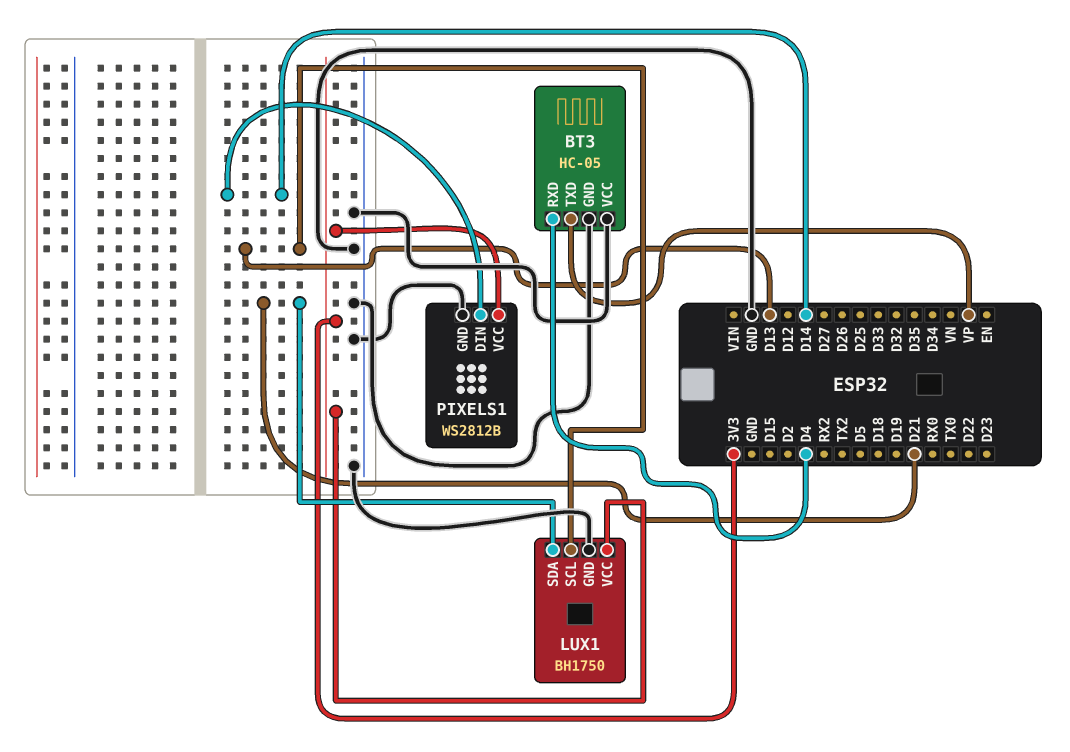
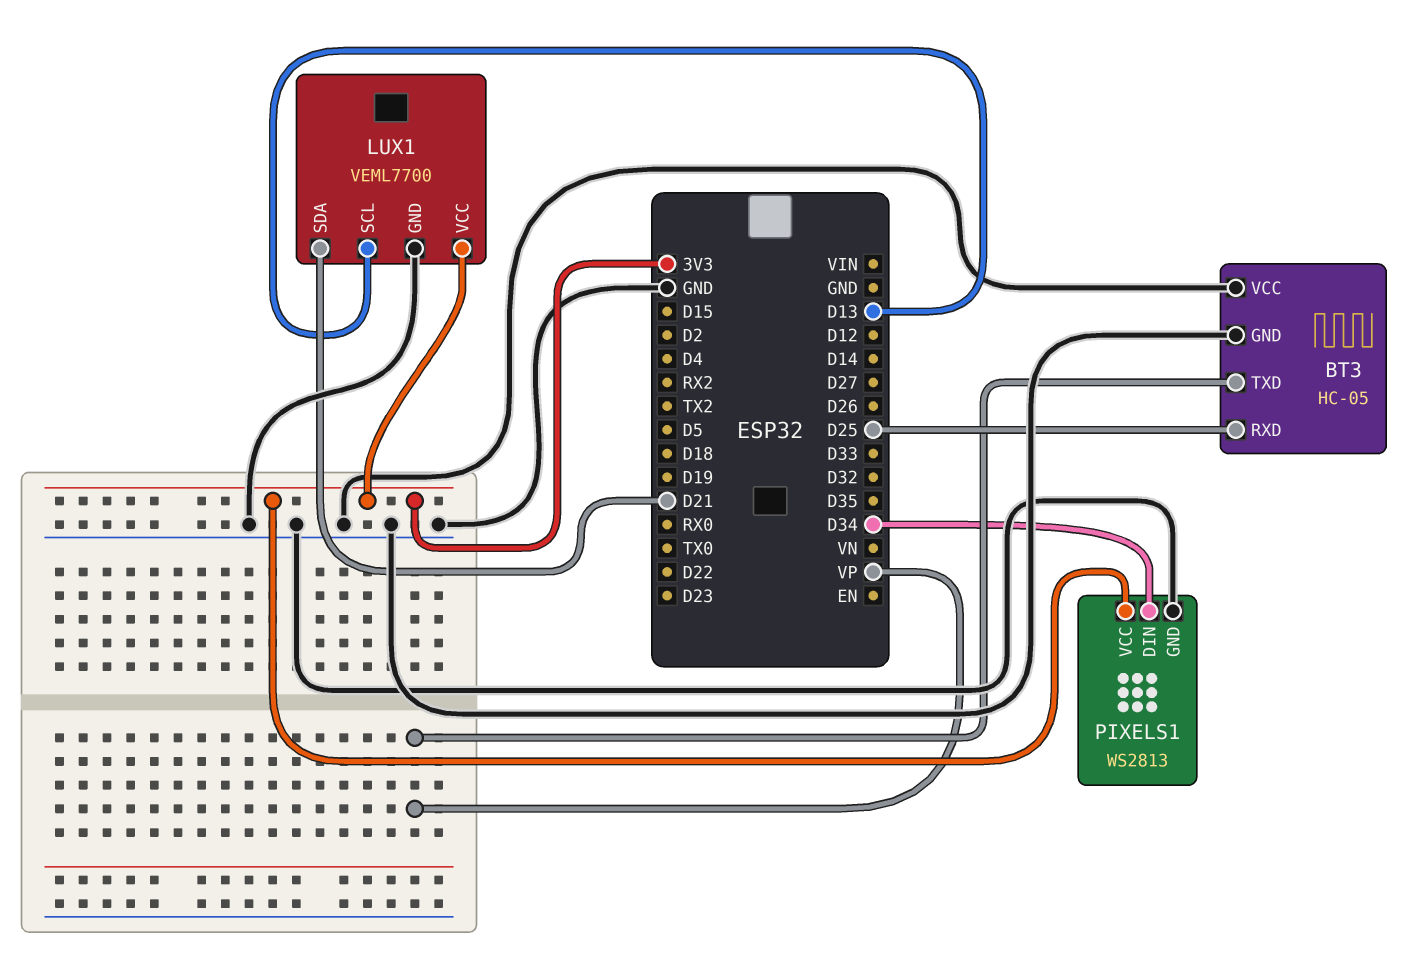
BT3 pin RXD: D4 -> D25
LUX1: BH1750 -> VEML7700
PIXELS1: WS2812B -> WS2813
PIXELS1 pin DIN: D14 -> D34

